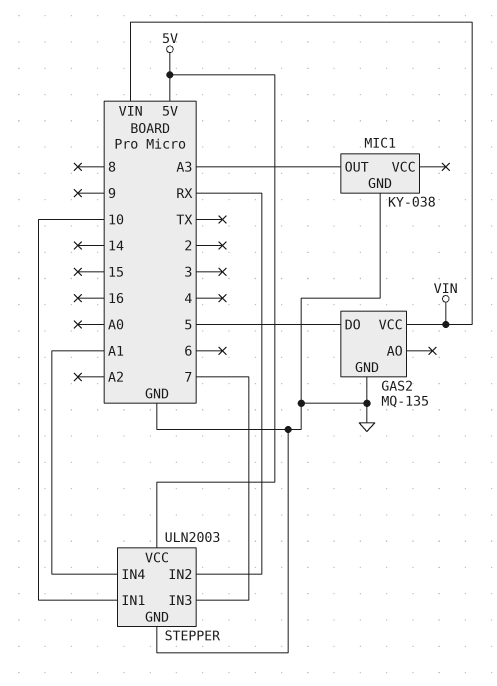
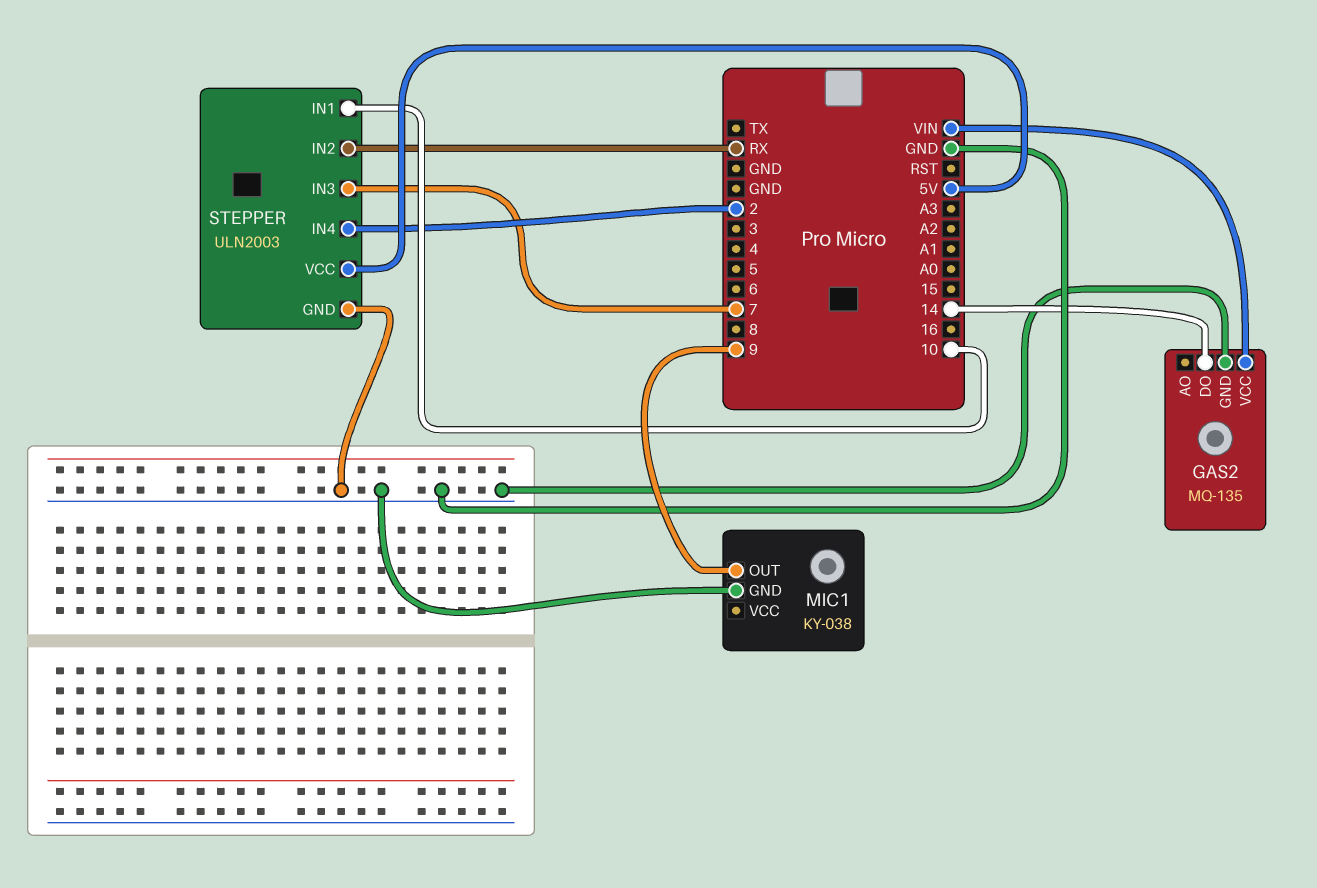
GAS2 pin DO: 5 -> 14
MIC1 pin OUT: A3 -> 9
STEPPER pin IN4: A1 -> 2

